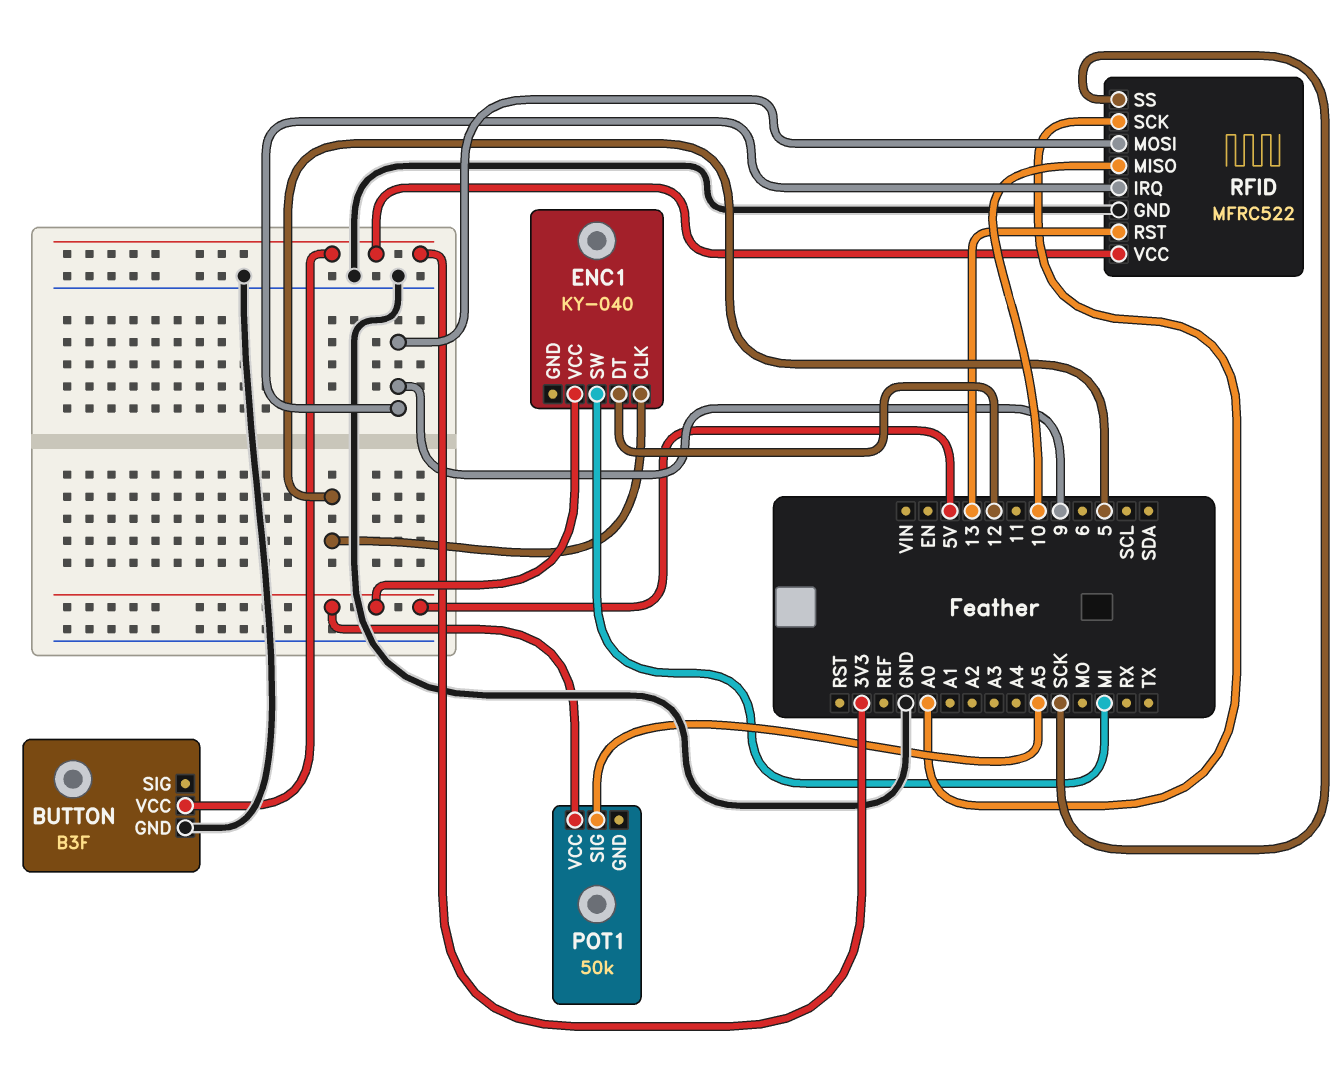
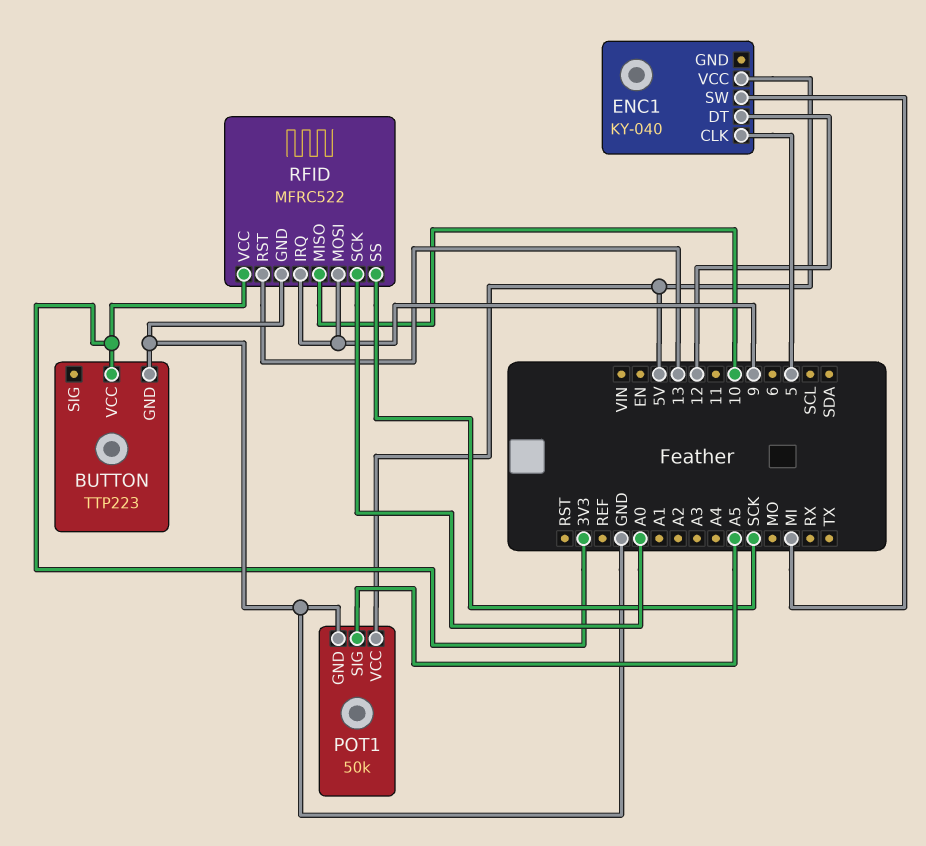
BUTTON: B3F -> TTP223
POT1 pin GND: none -> GND

